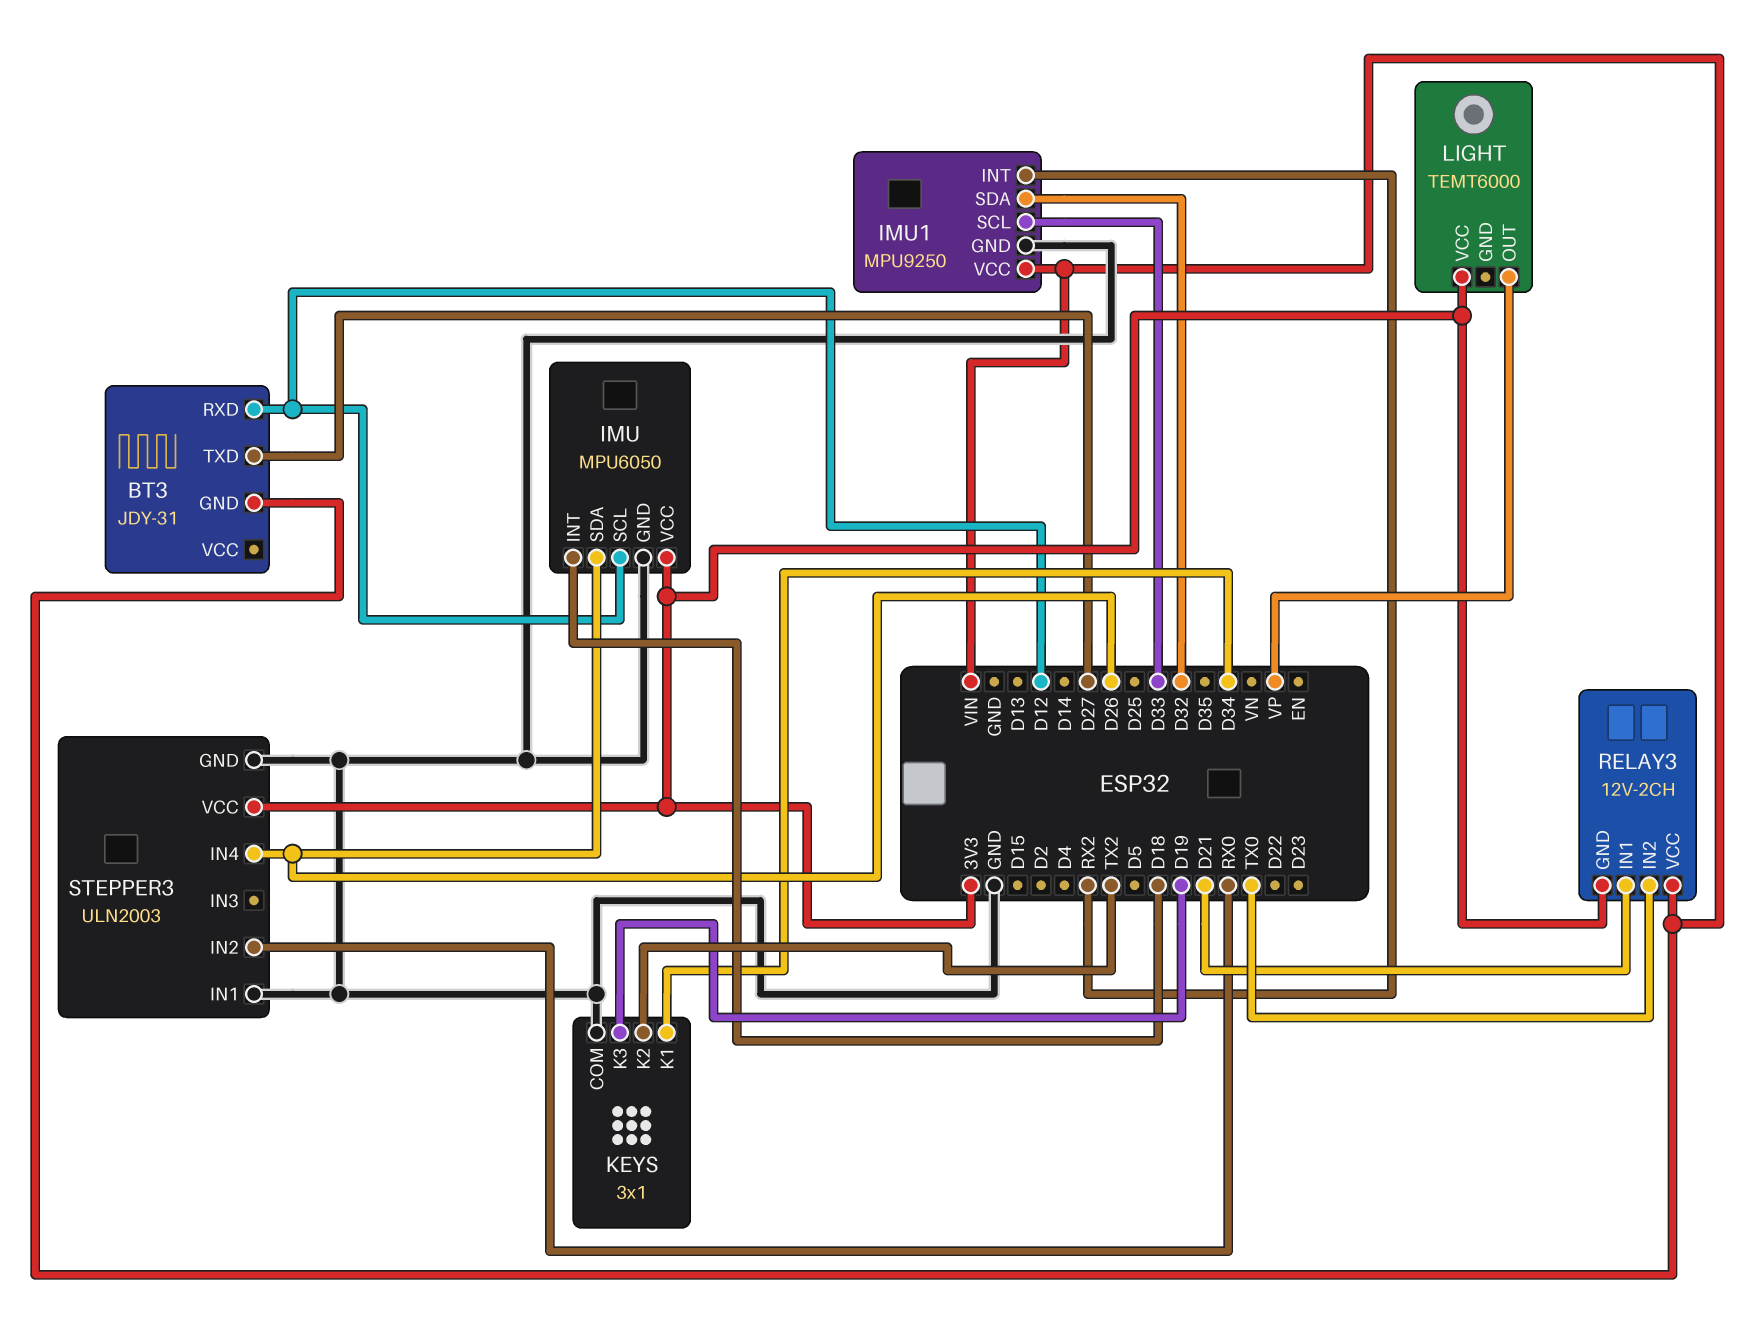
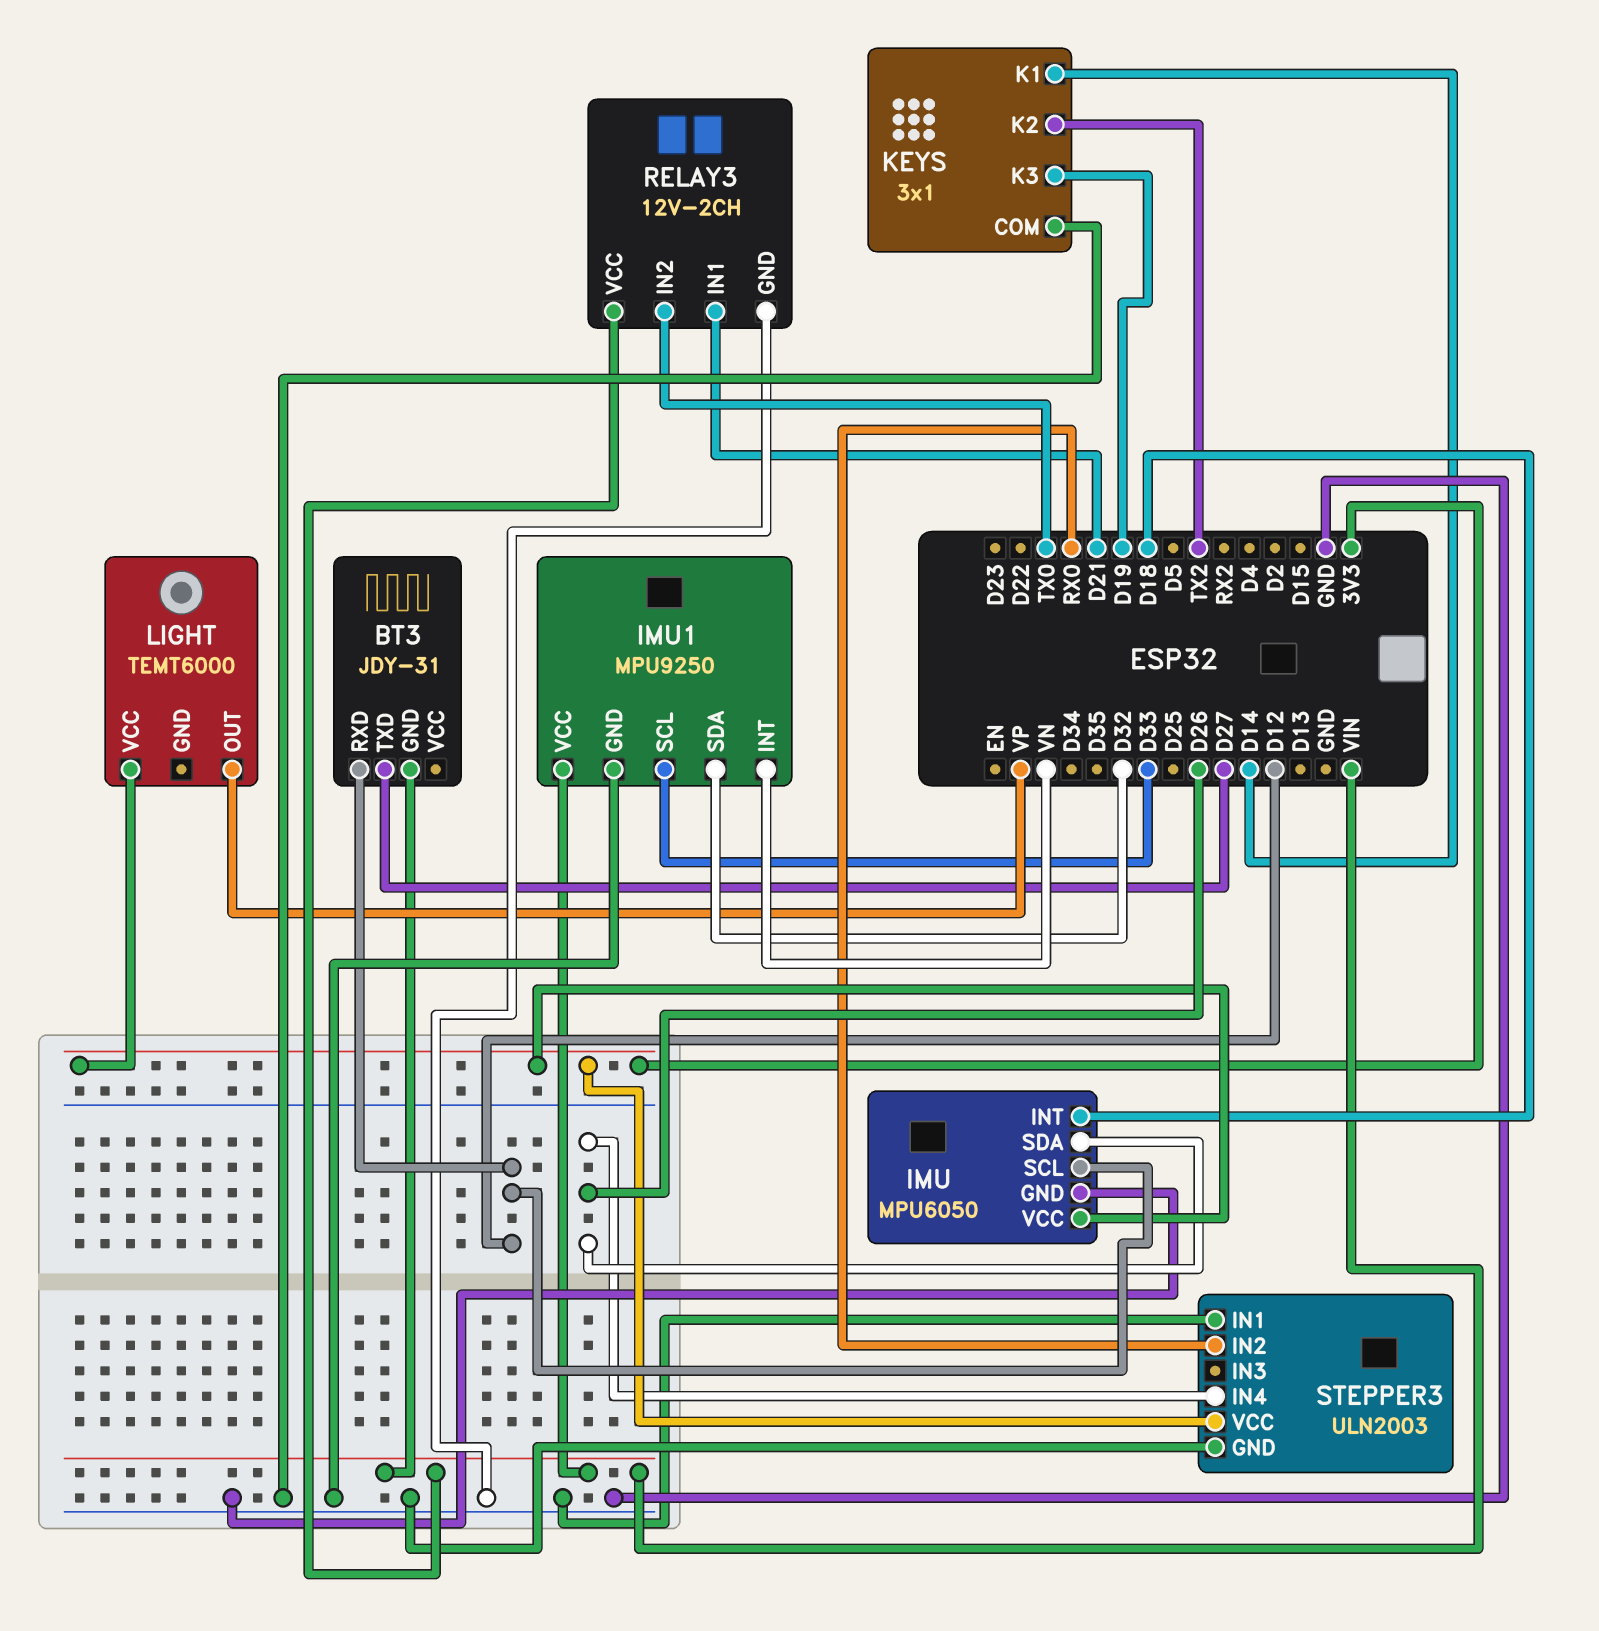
IMU1 pin INT: RX2 -> VN
KEYS pin K1: D34 -> D14
RELAY3 pin GND: 3V3 -> GND

